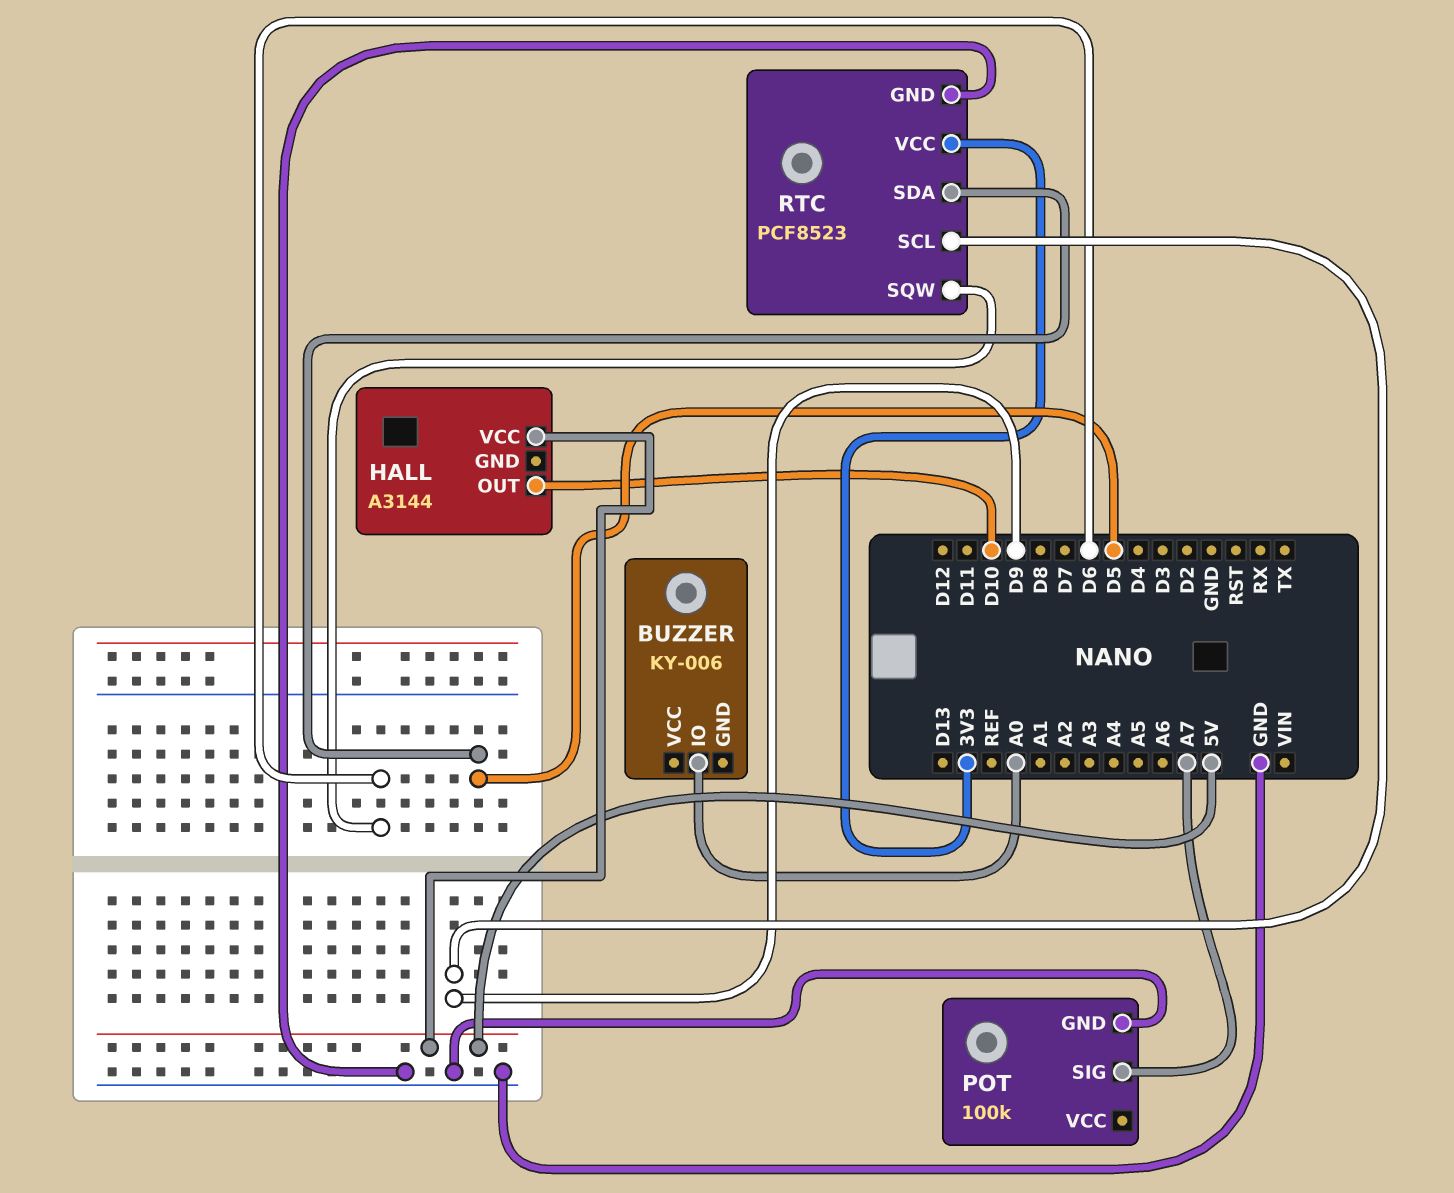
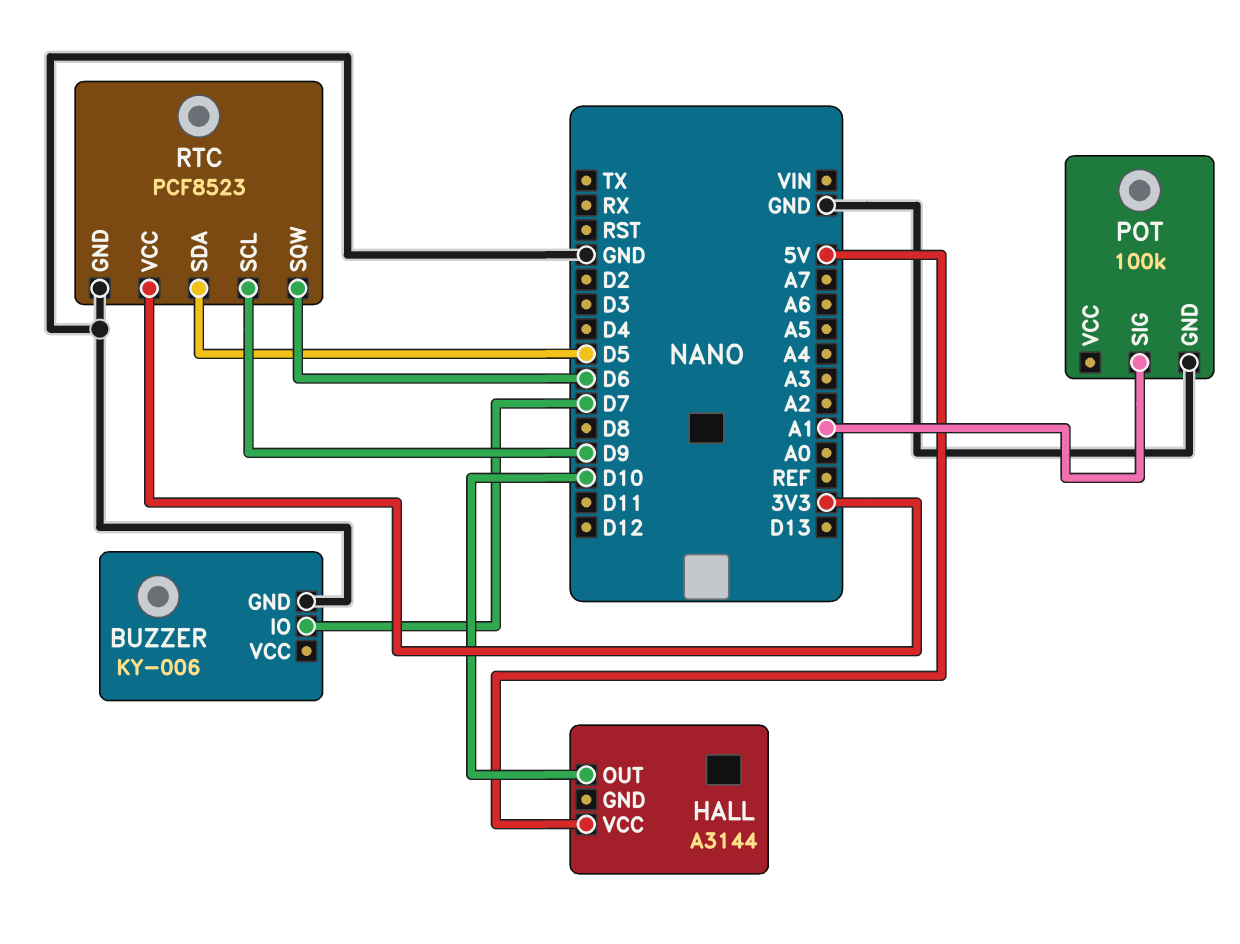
BUZZER pin GND: none -> GND
BUZZER pin IO: A0 -> D7
POT pin SIG: A7 -> A1

